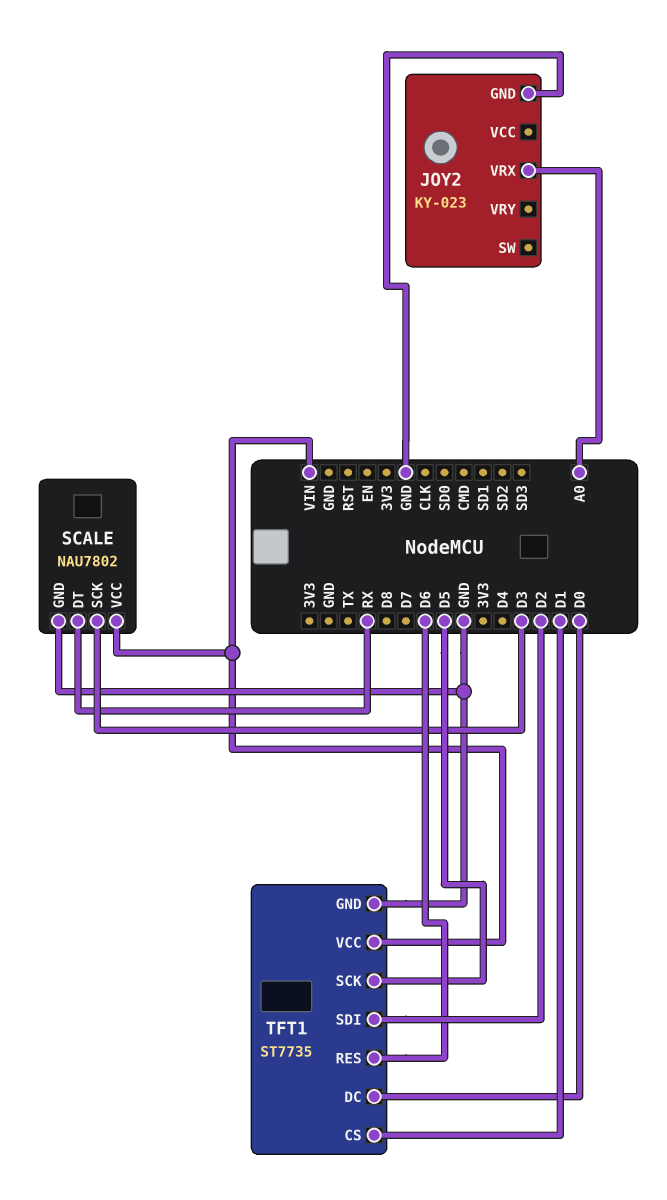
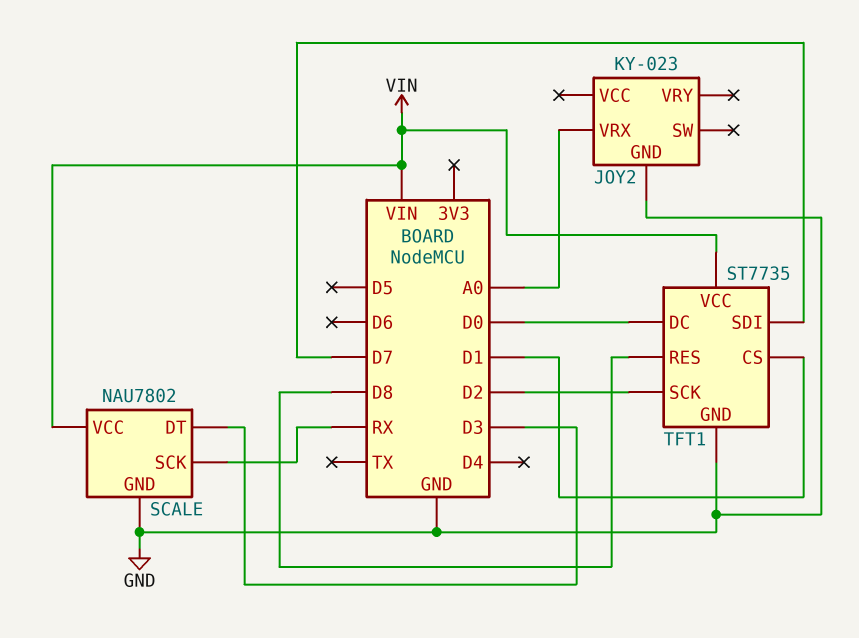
SCALE pin DT: RX -> D3
SCALE pin SCK: D3 -> RX
TFT1 pin RES: D6 -> D8
TFT1 pin SCK: D5 -> D2
TFT1 pin SDI: D2 -> D7

